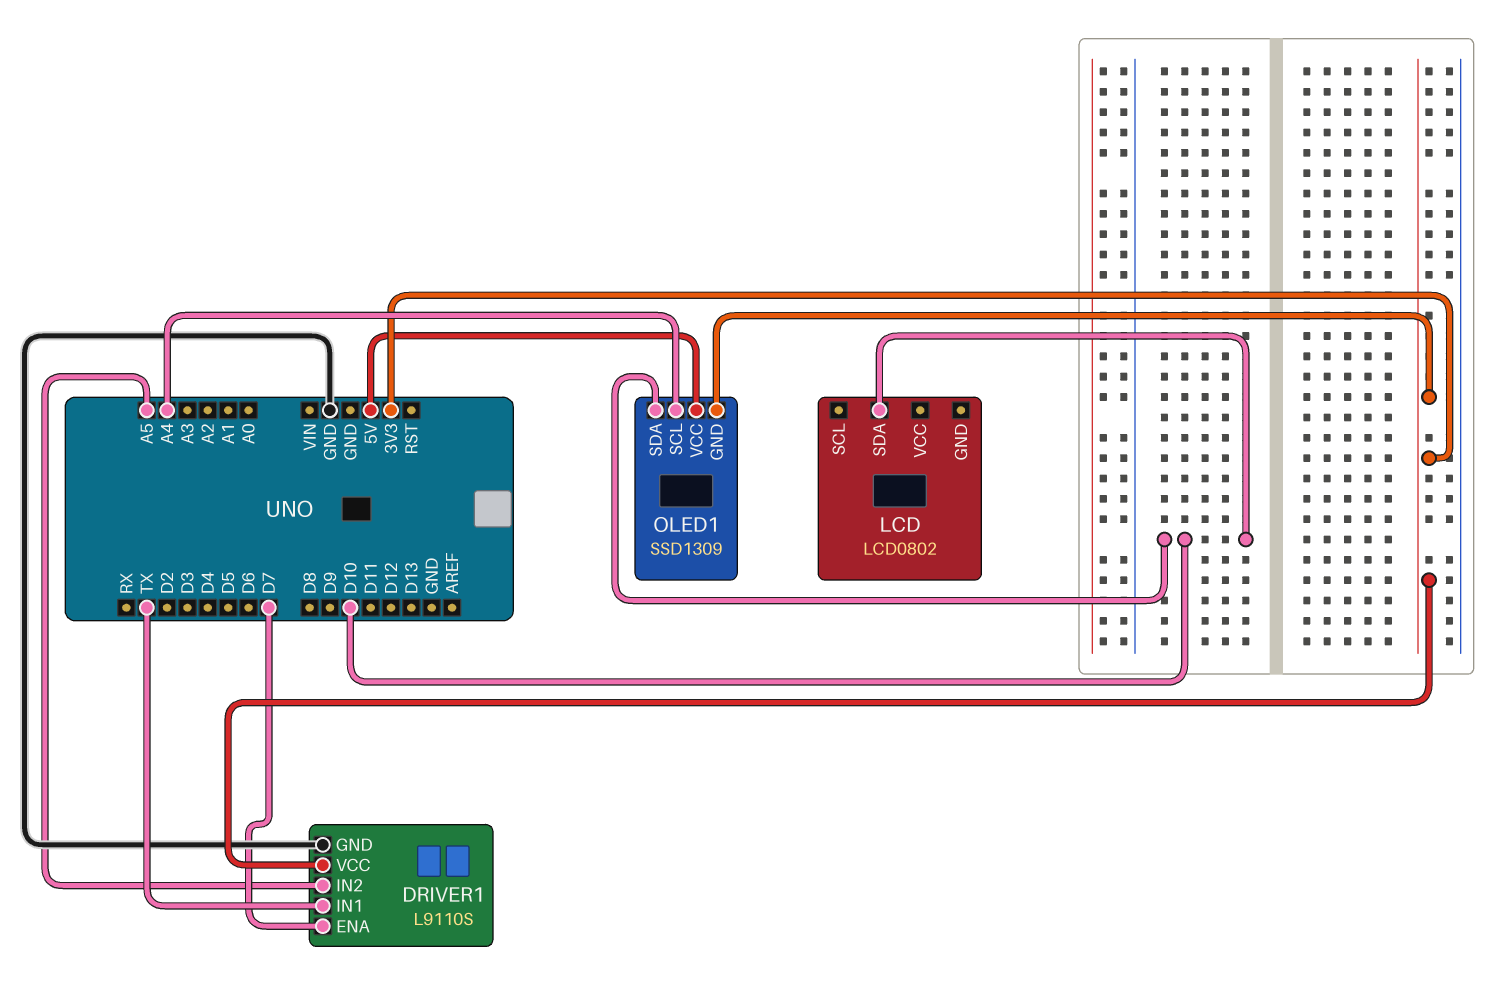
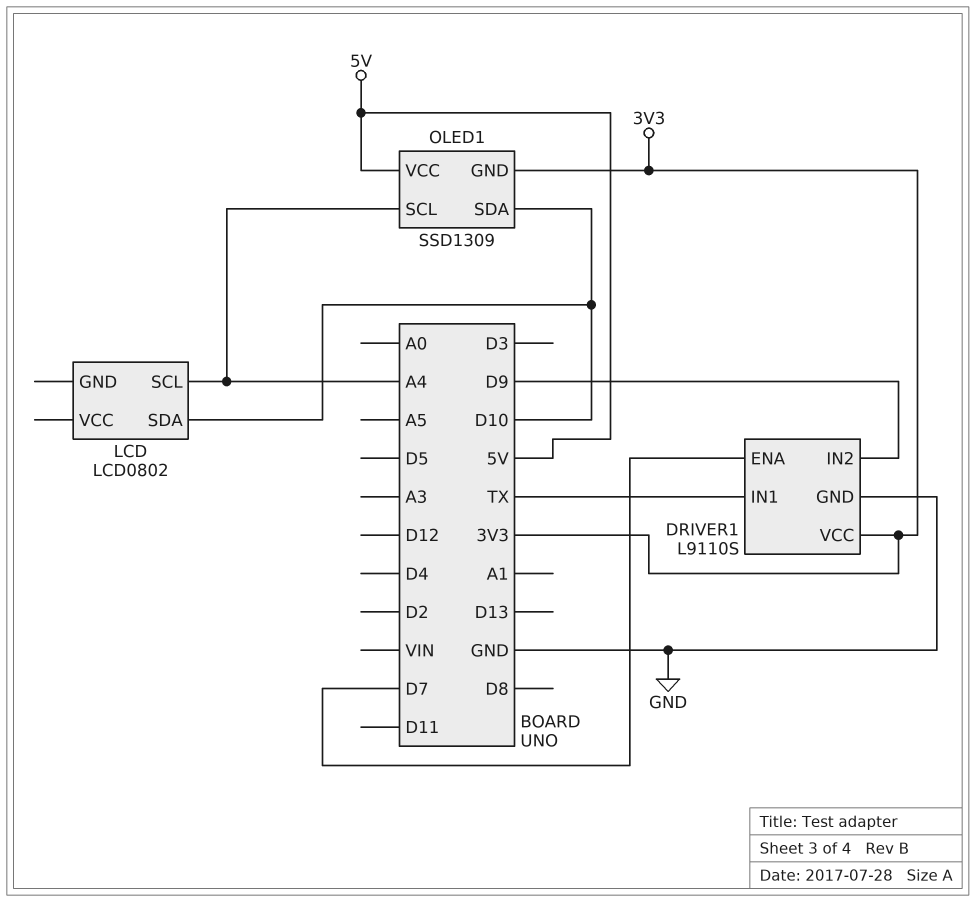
DRIVER1 pin IN2: A5 -> D9
LCD pin SCL: none -> A4

